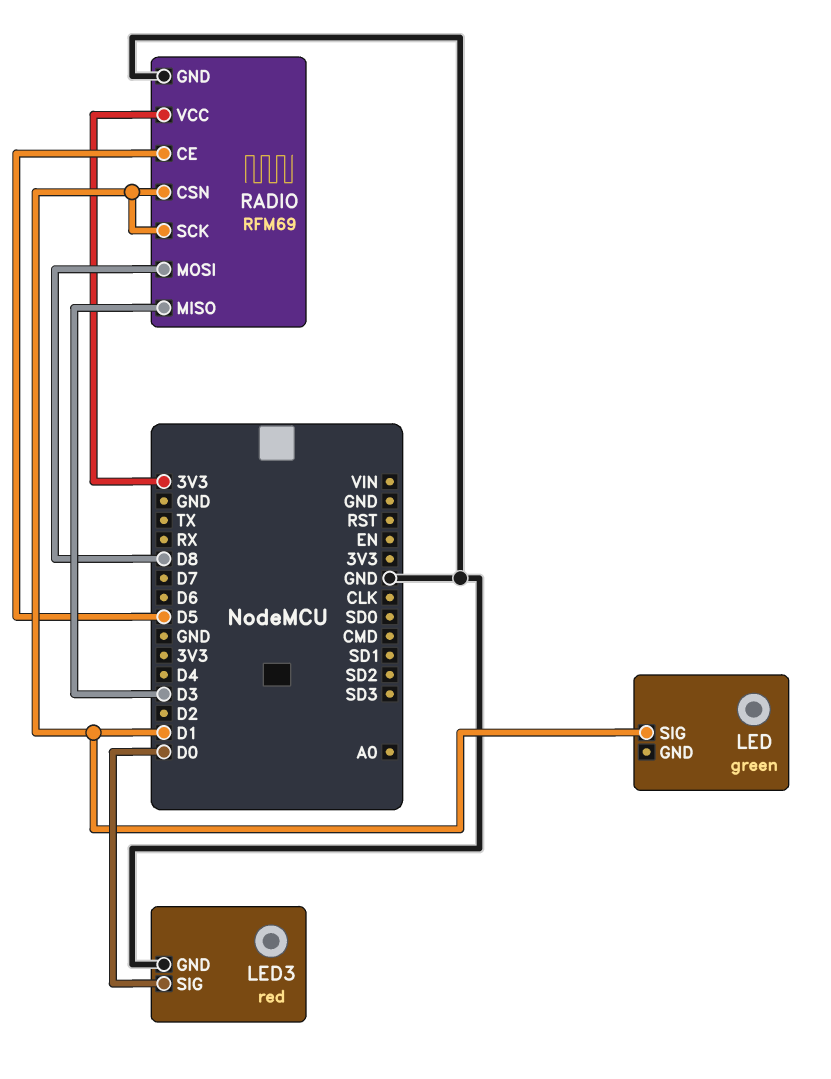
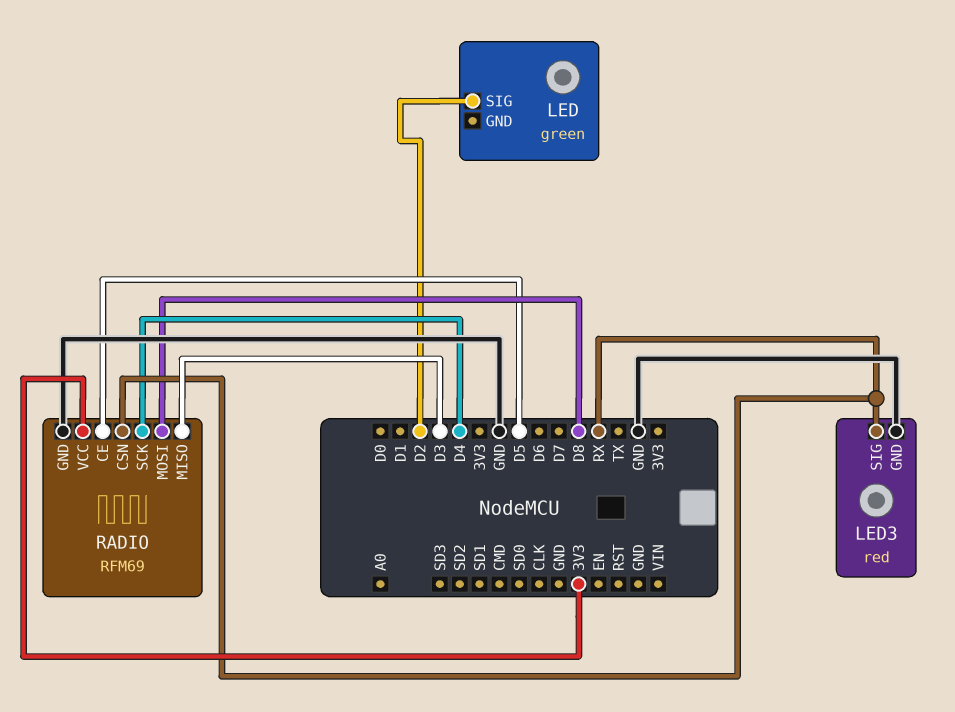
LED pin SIG: D1 -> D2
LED3 pin SIG: D0 -> RX
RADIO pin CSN: D1 -> RX
RADIO pin SCK: D1 -> D4

